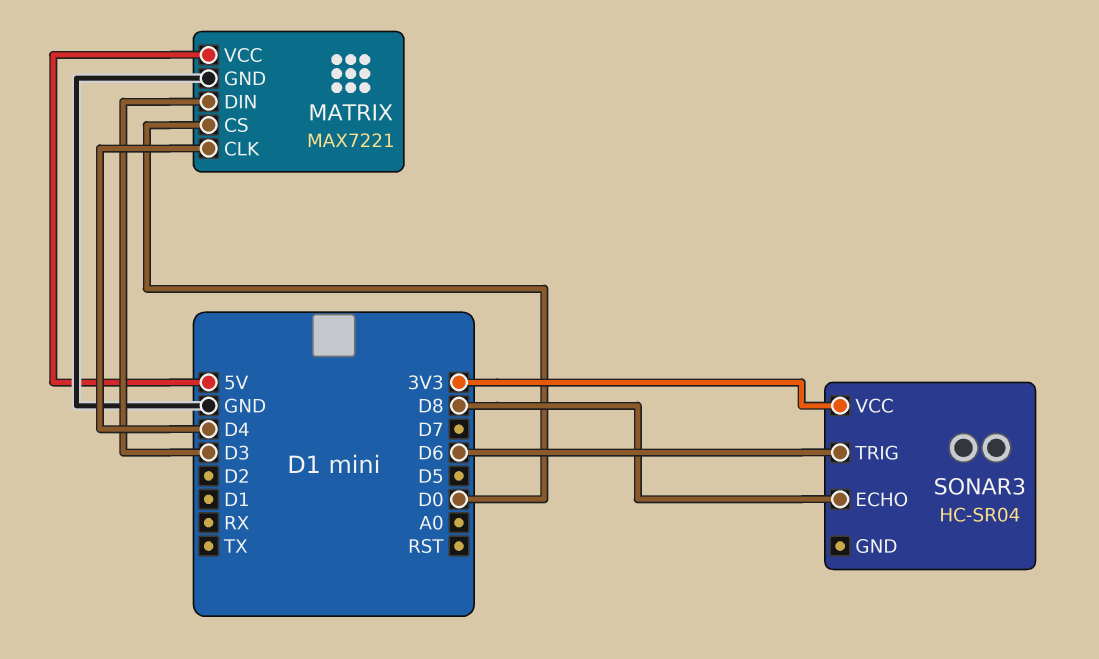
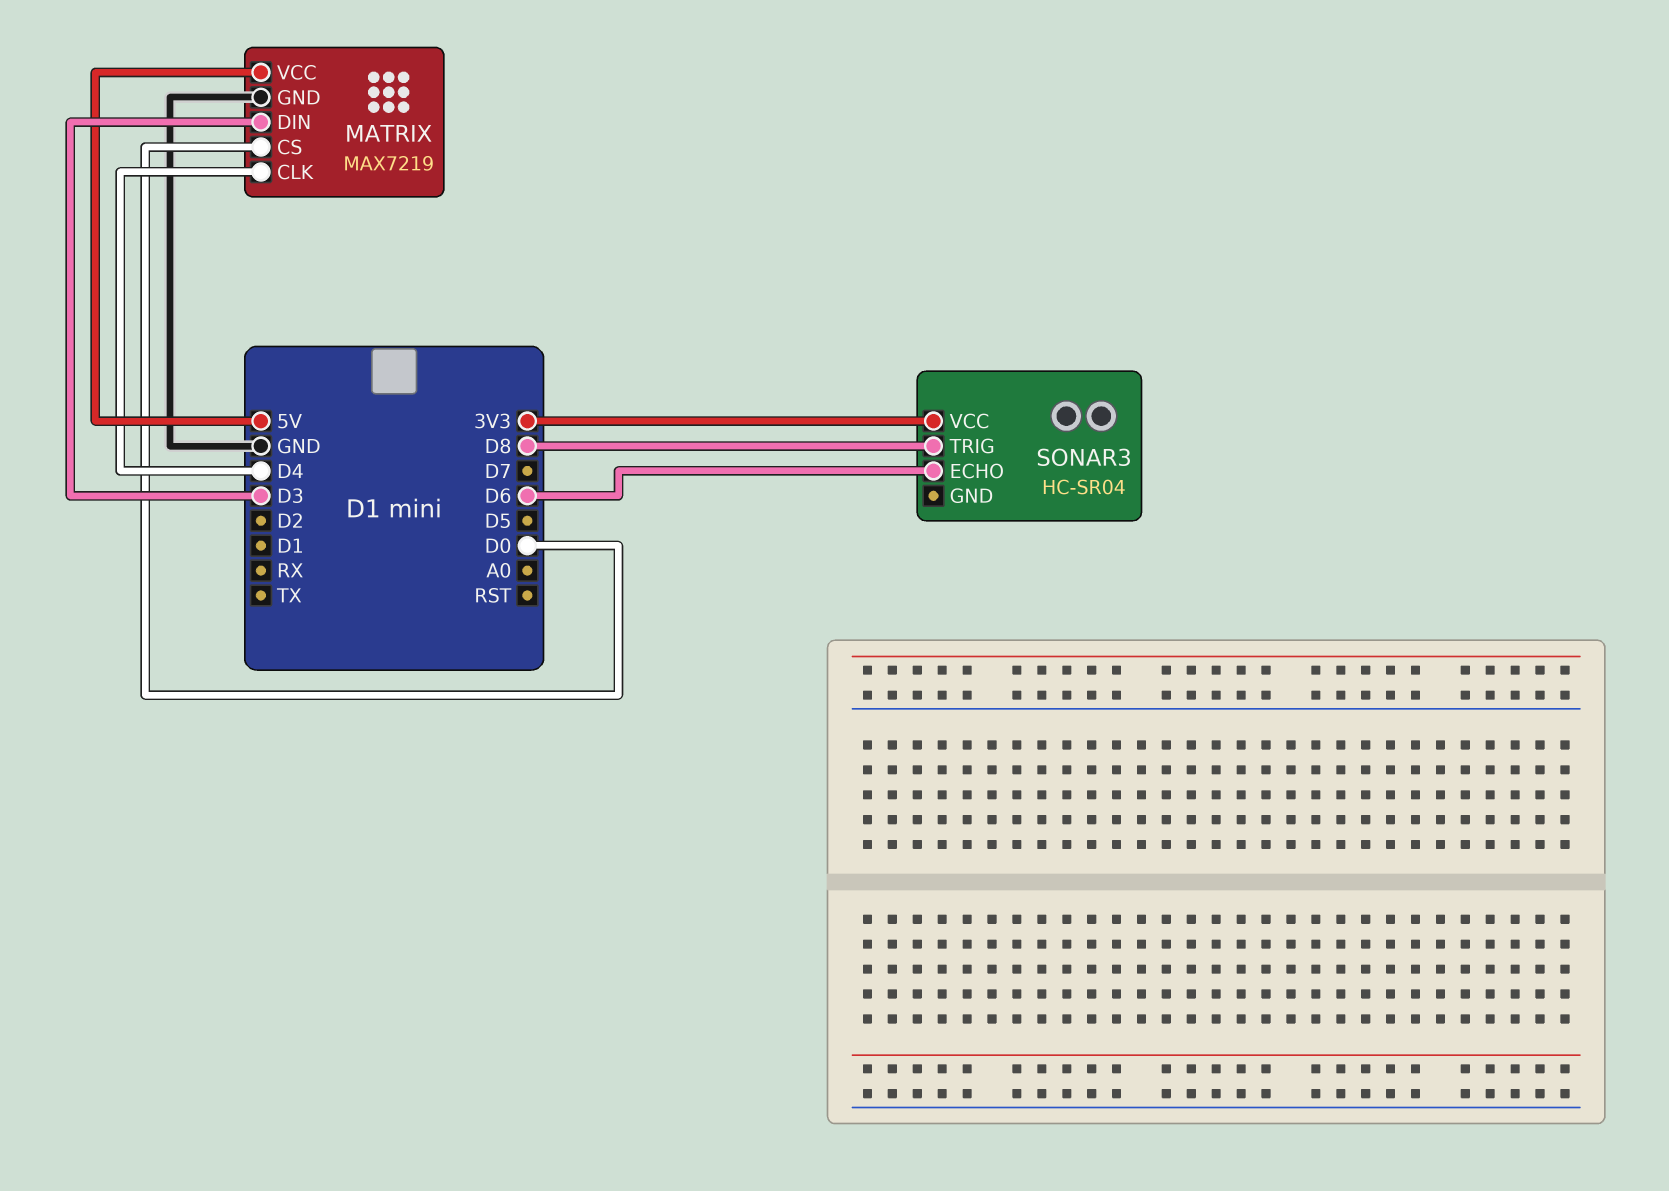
MATRIX: MAX7221 -> MAX7219
SONAR3 pin ECHO: D8 -> D6
SONAR3 pin TRIG: D6 -> D8

